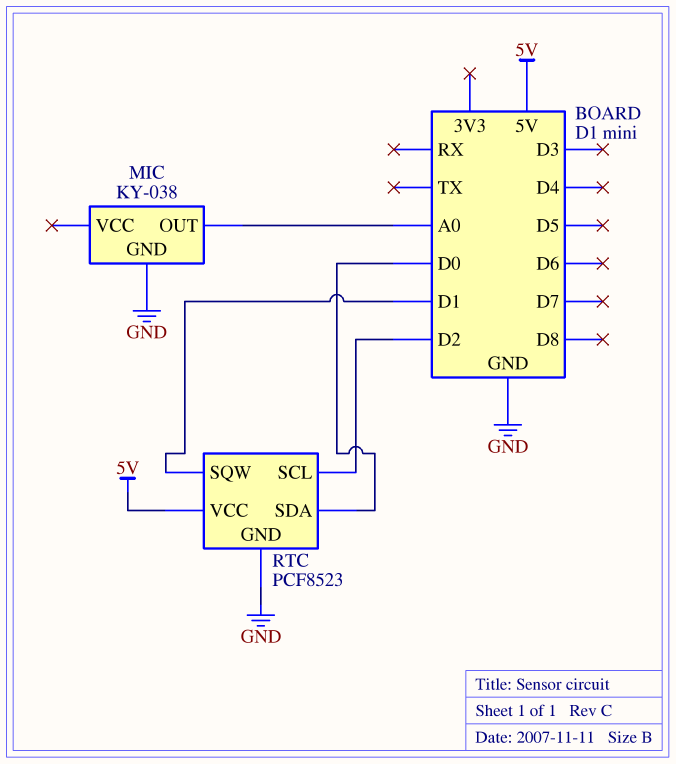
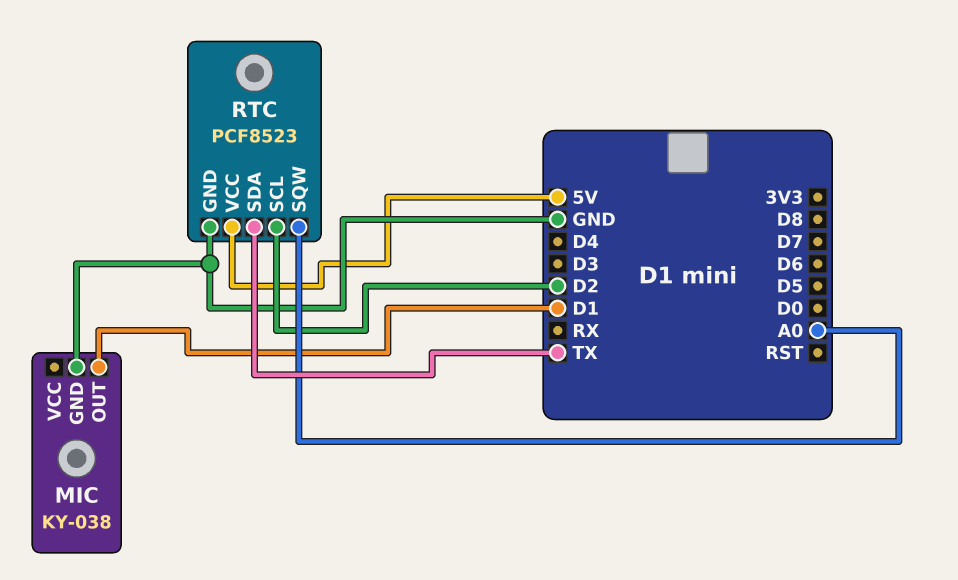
MIC pin OUT: A0 -> D1
RTC pin SDA: D0 -> TX
RTC pin SQW: D1 -> A0

